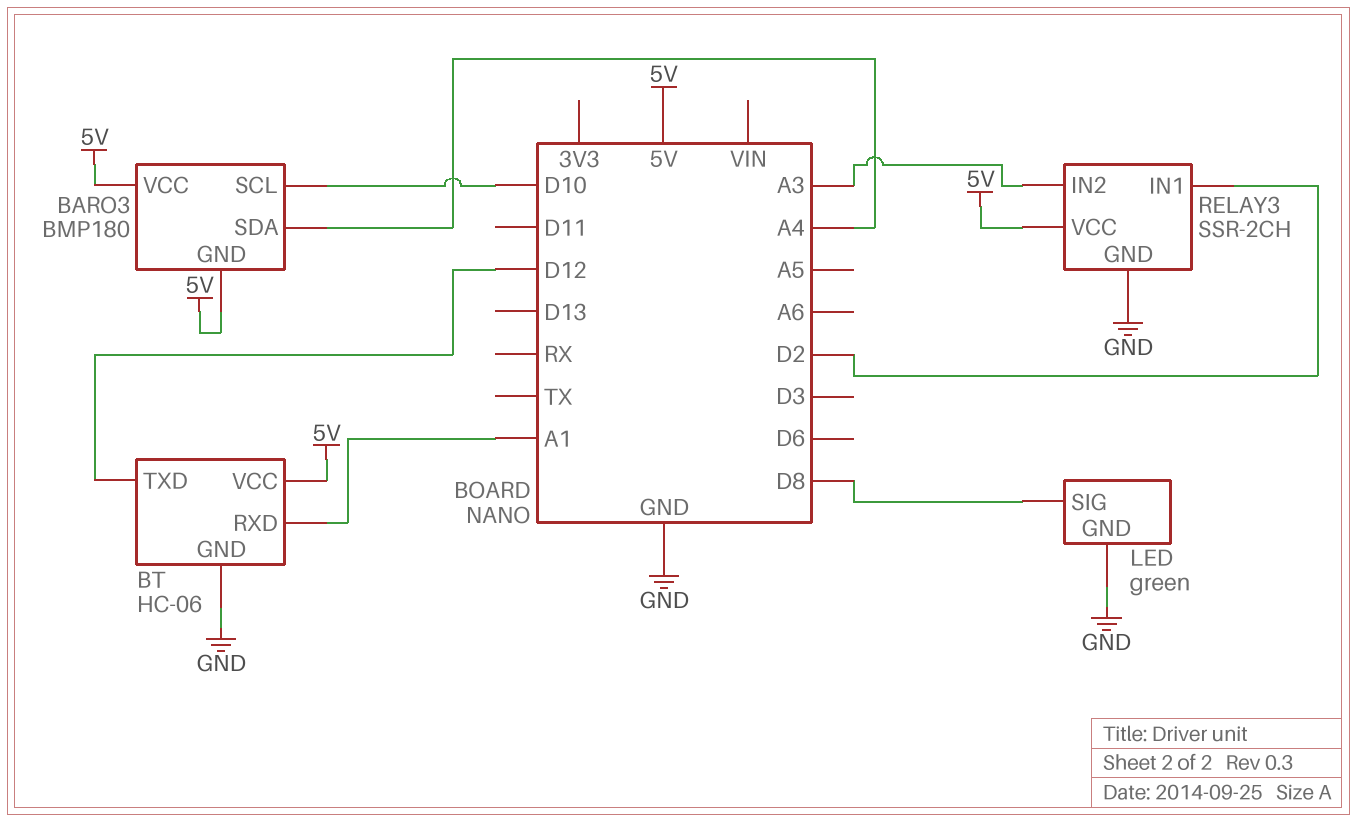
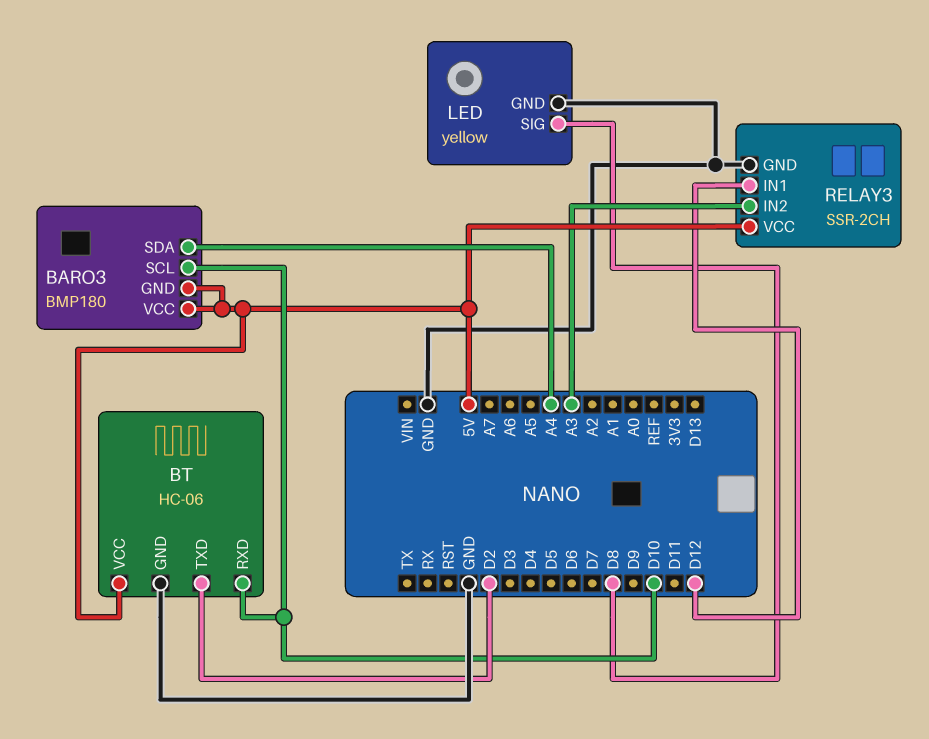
BT pin RXD: A1 -> D10
BT pin TXD: D12 -> D2
LED: green -> yellow
RELAY3 pin IN1: D2 -> D12

